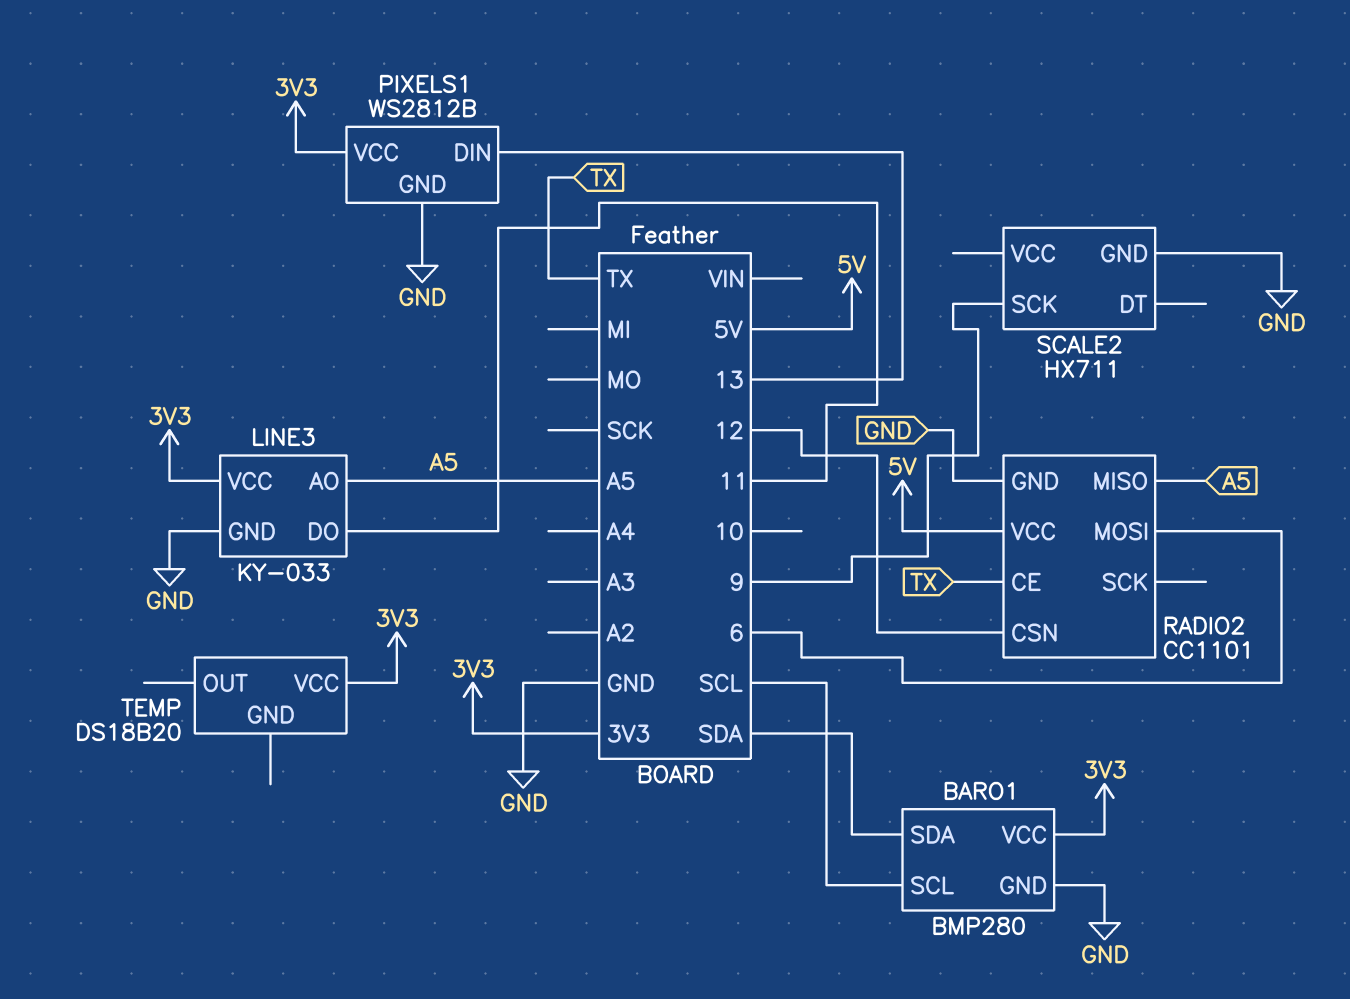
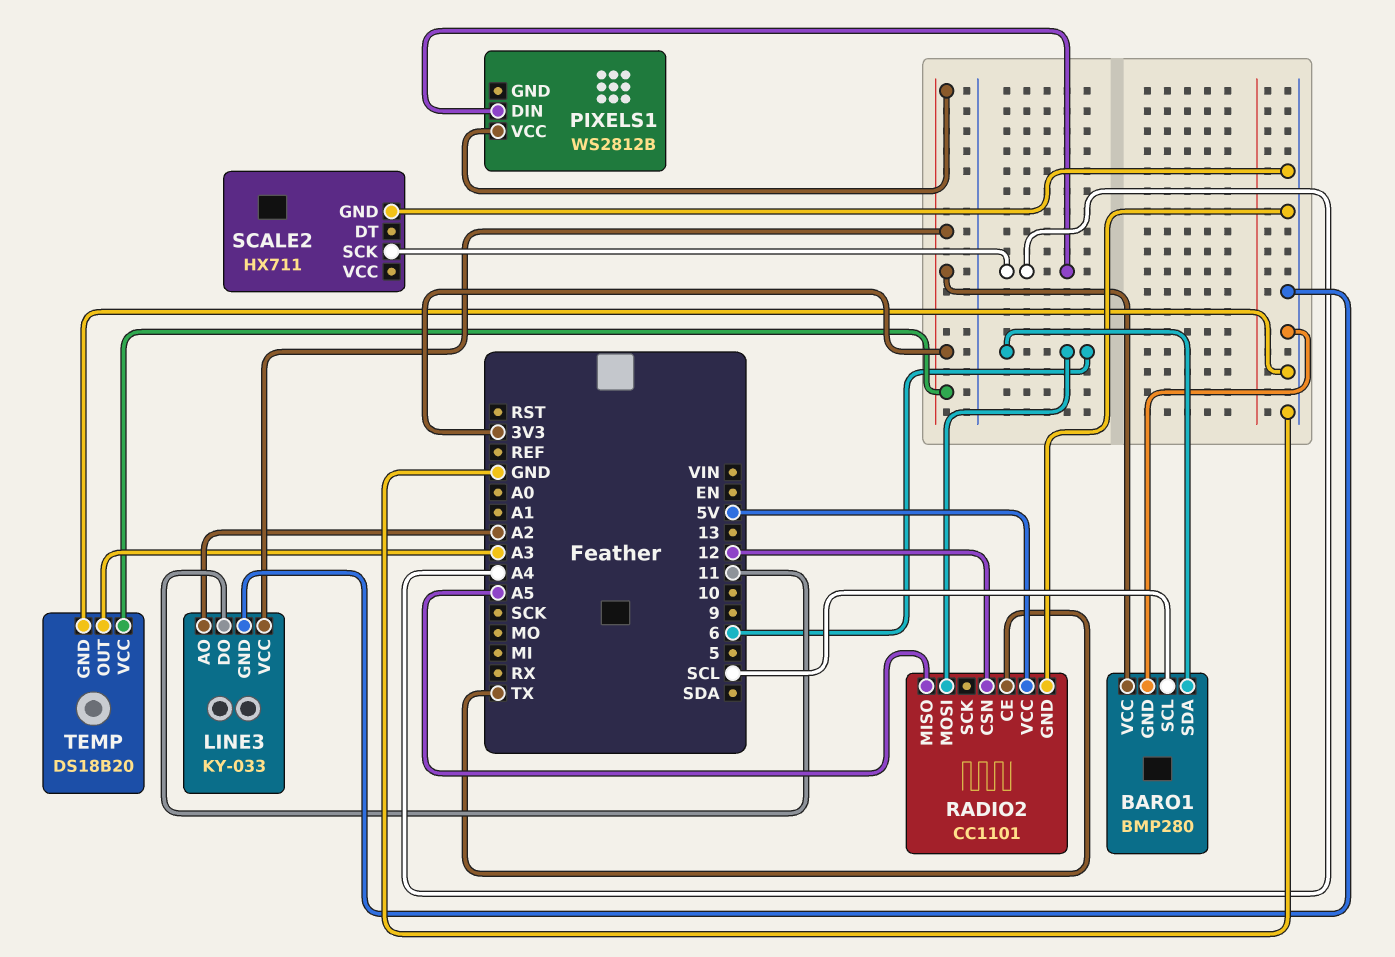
BARO1 pin SDA: SDA -> 6
LINE3 pin AO: A5 -> A2
PIXELS1 pin DIN: 13 -> A4
PIXELS1 pin GND: GND -> none
SCALE2 pin SCK: 9 -> A4
TEMP pin GND: none -> GND
TEMP pin OUT: none -> A3

